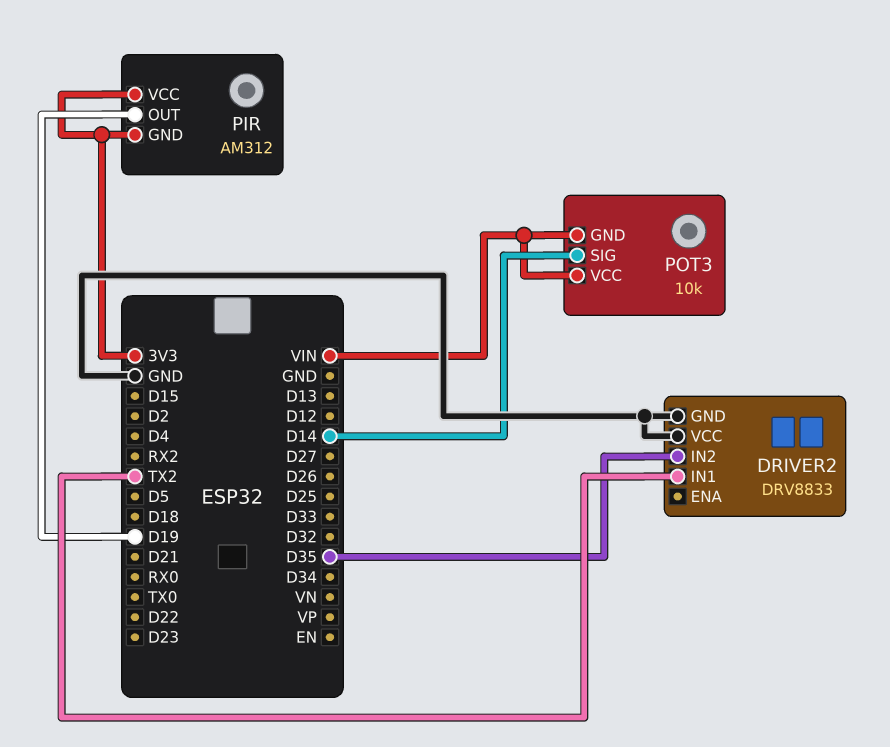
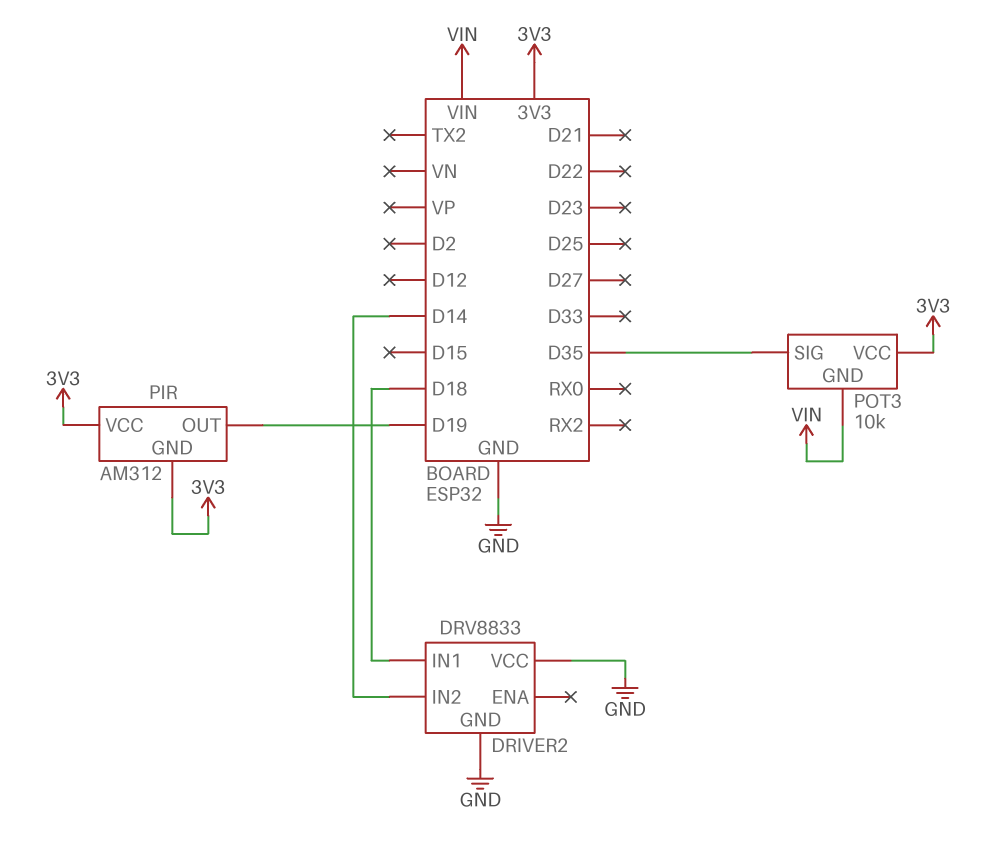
DRIVER2 pin IN1: TX2 -> D18
DRIVER2 pin IN2: D35 -> D14
POT3 pin SIG: D14 -> D35
POT3 pin VCC: VIN -> 3V3

